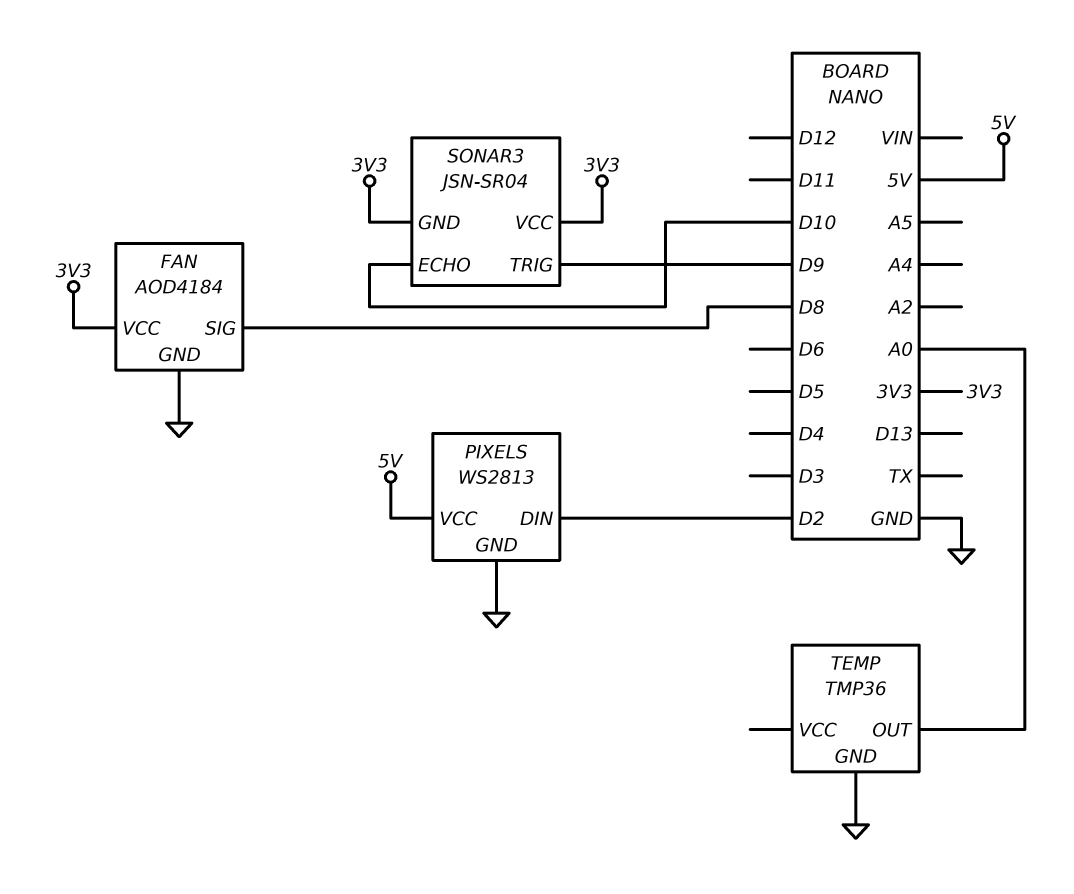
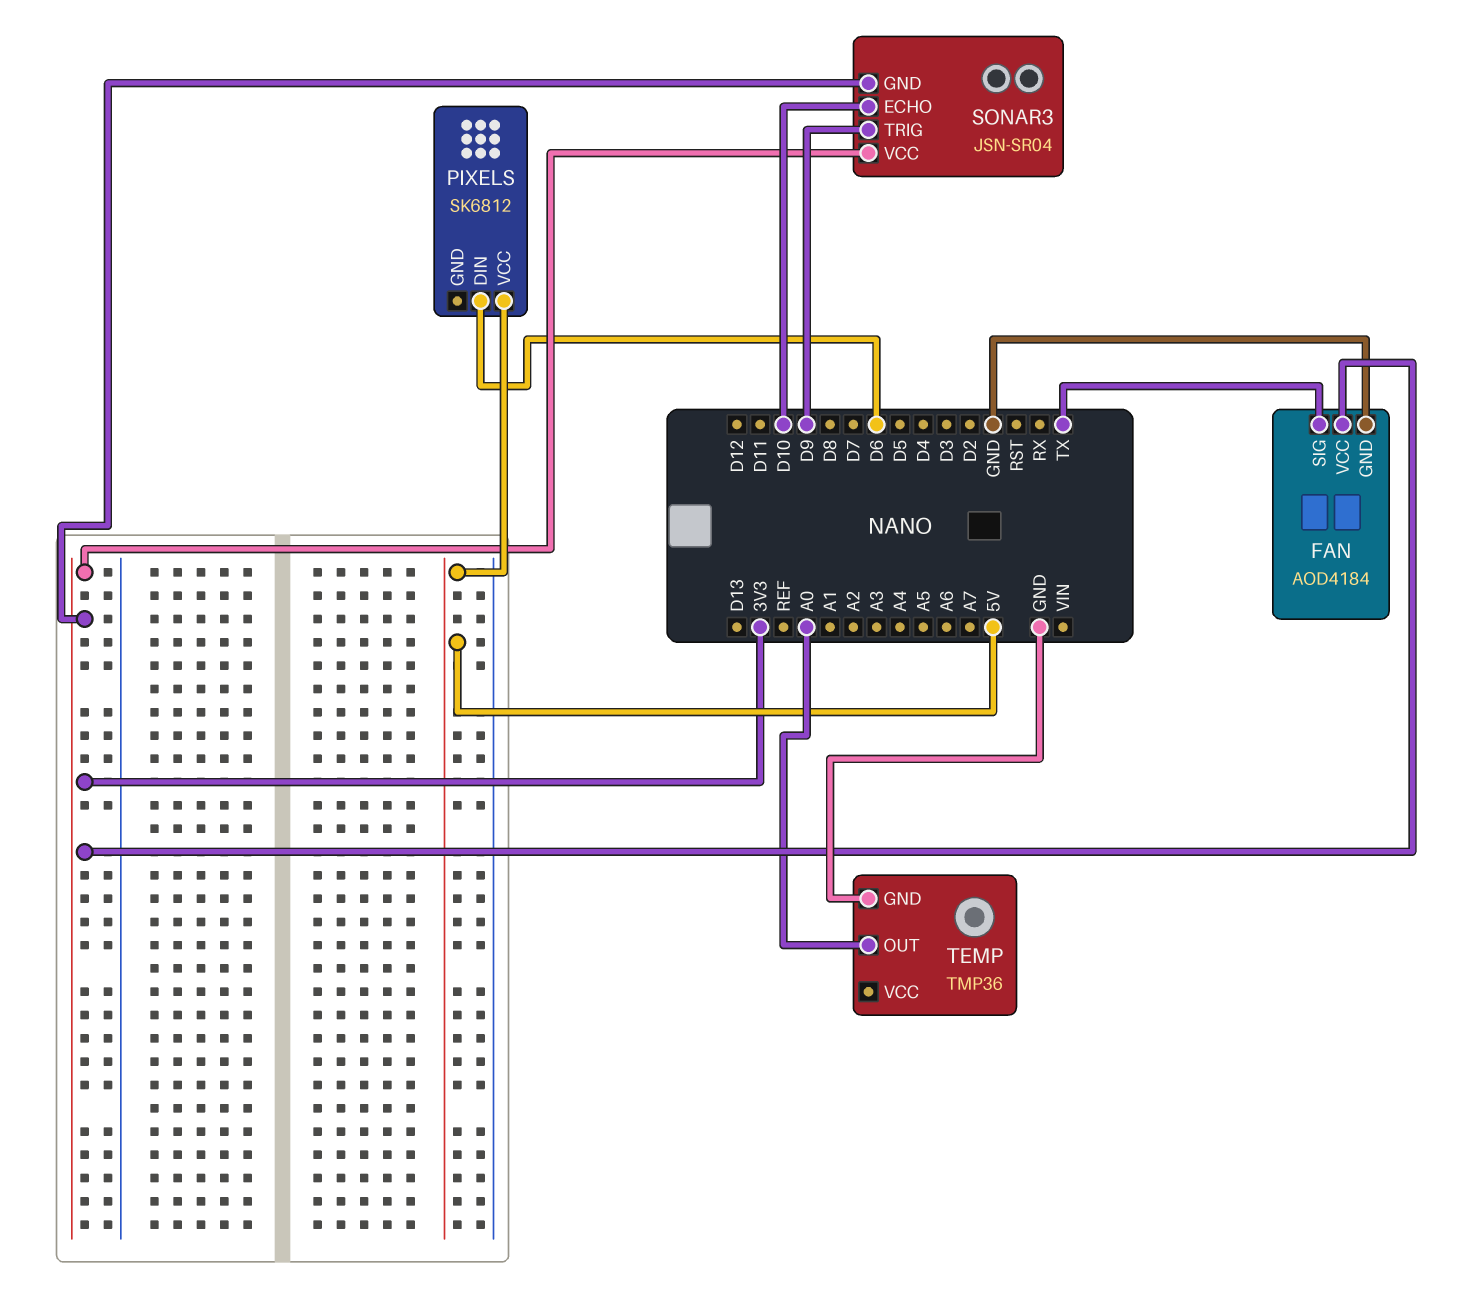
FAN pin SIG: D8 -> TX
PIXELS: WS2813 -> SK6812
PIXELS pin DIN: D2 -> D6
PIXELS pin GND: GND -> none

